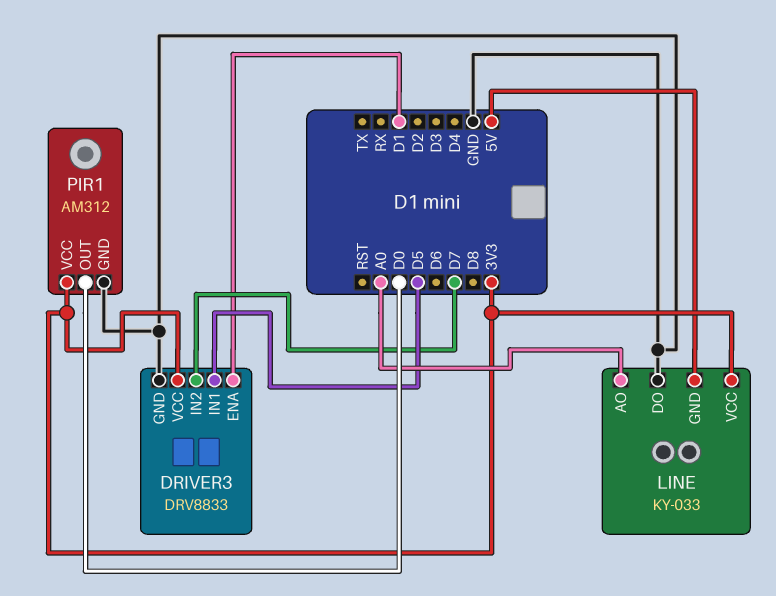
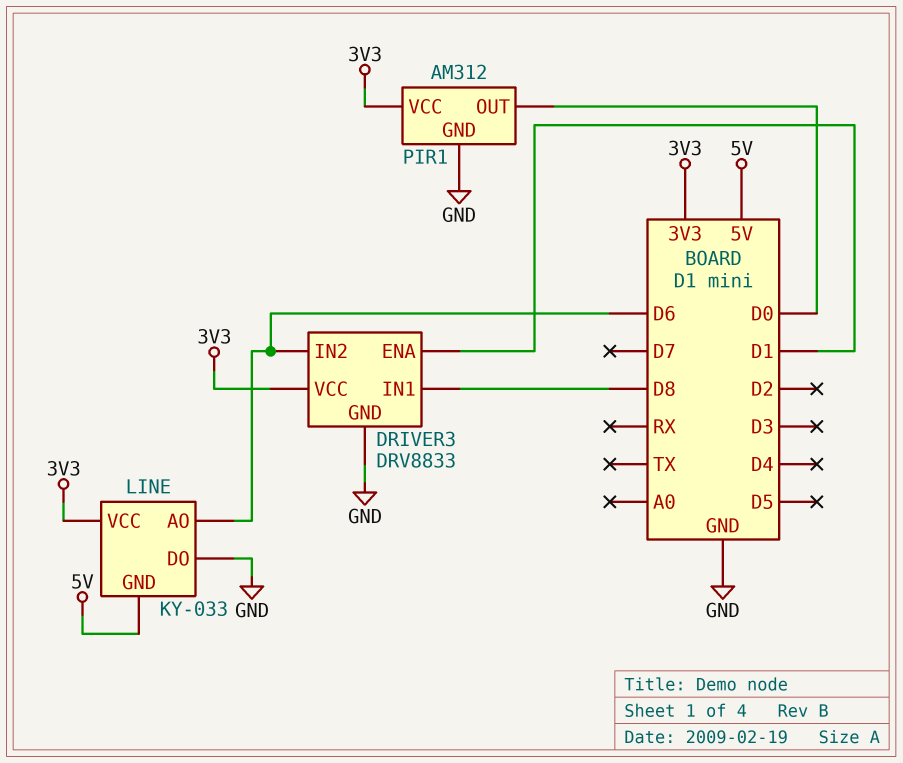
DRIVER3 pin IN1: D5 -> D8
DRIVER3 pin IN2: D7 -> D6
LINE pin AO: A0 -> D6

